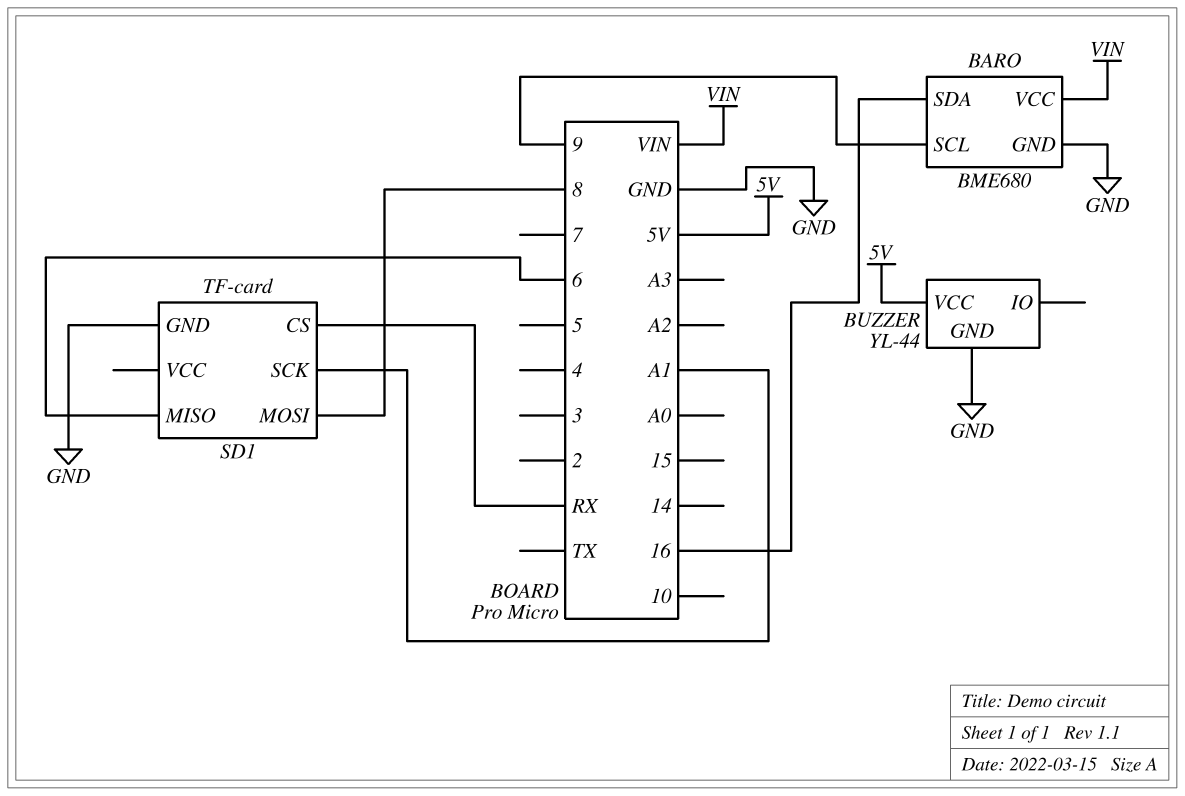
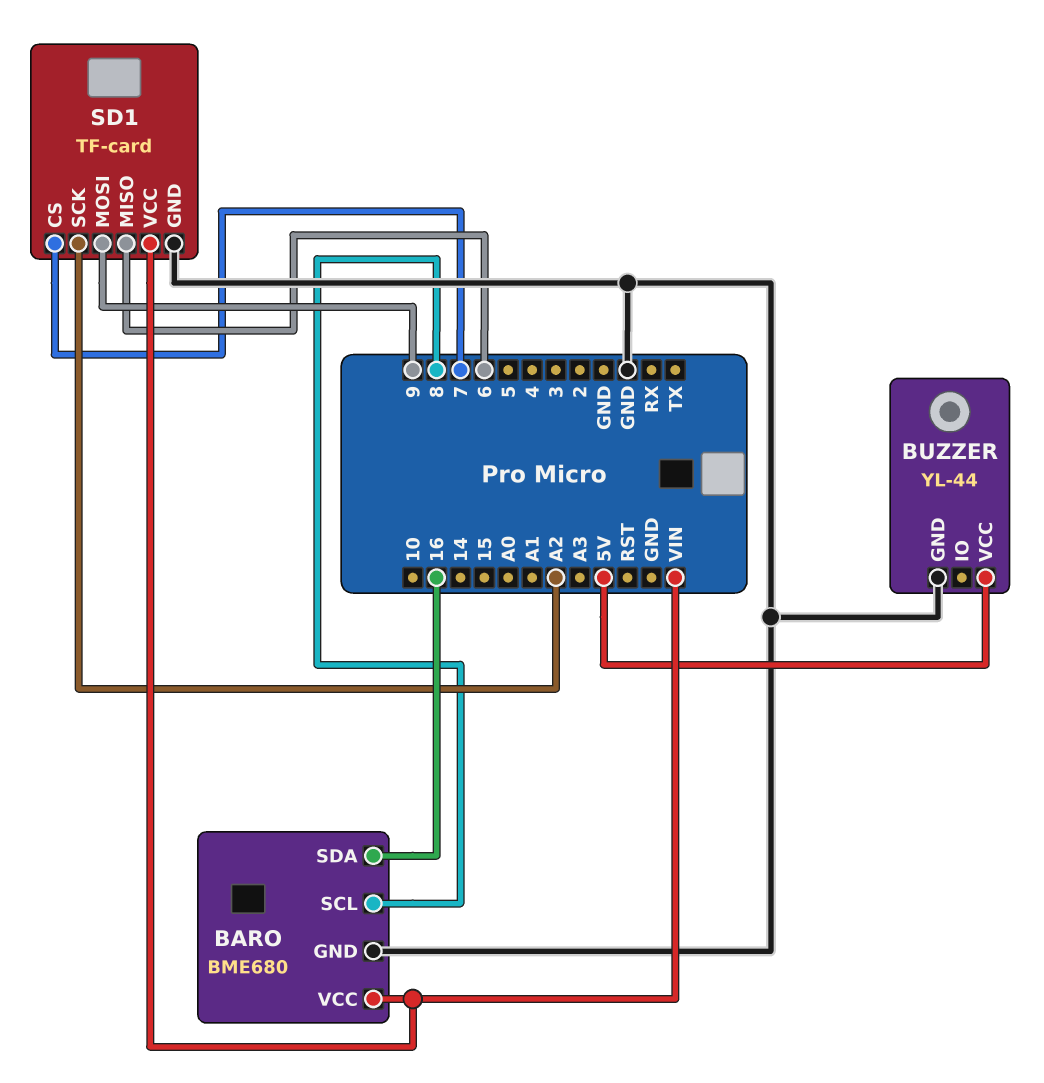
BARO pin SCL: 9 -> 8
SD1 pin CS: RX -> 7
SD1 pin MOSI: 8 -> 9
SD1 pin SCK: A1 -> A2
SD1 pin VCC: none -> VIN

